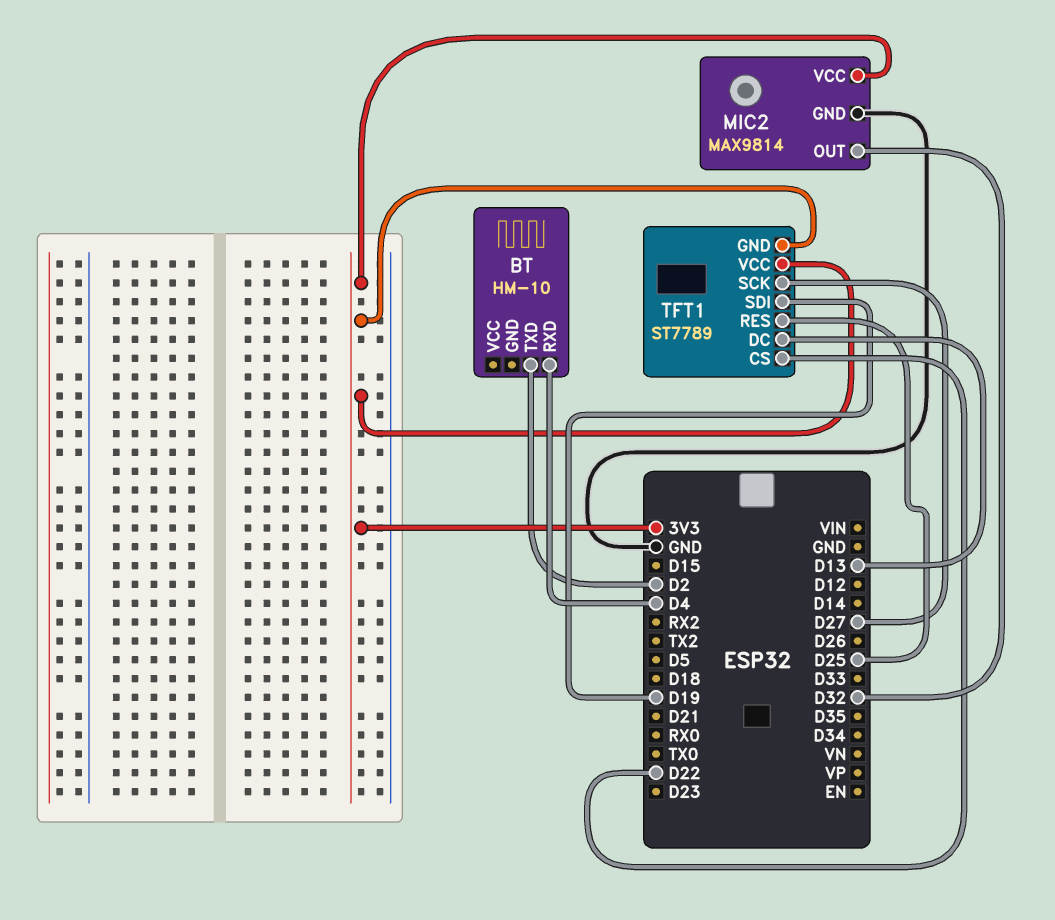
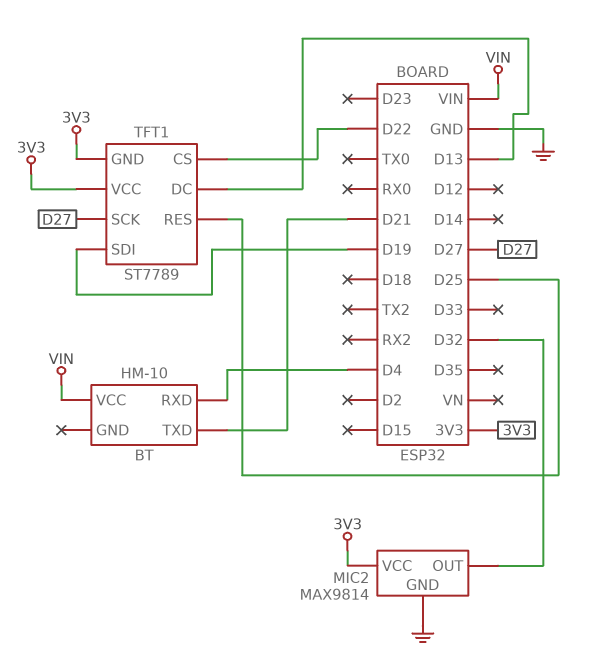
BT pin TXD: D2 -> D21
BT pin VCC: none -> VIN

